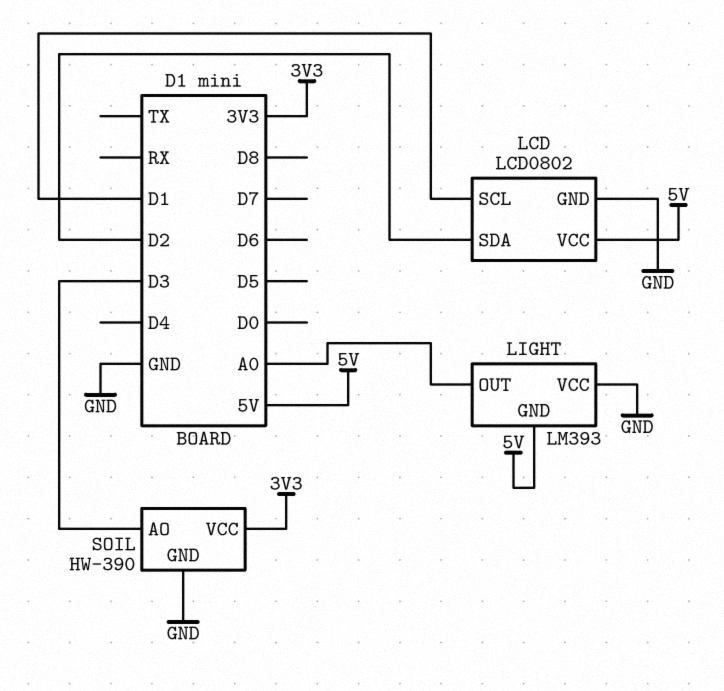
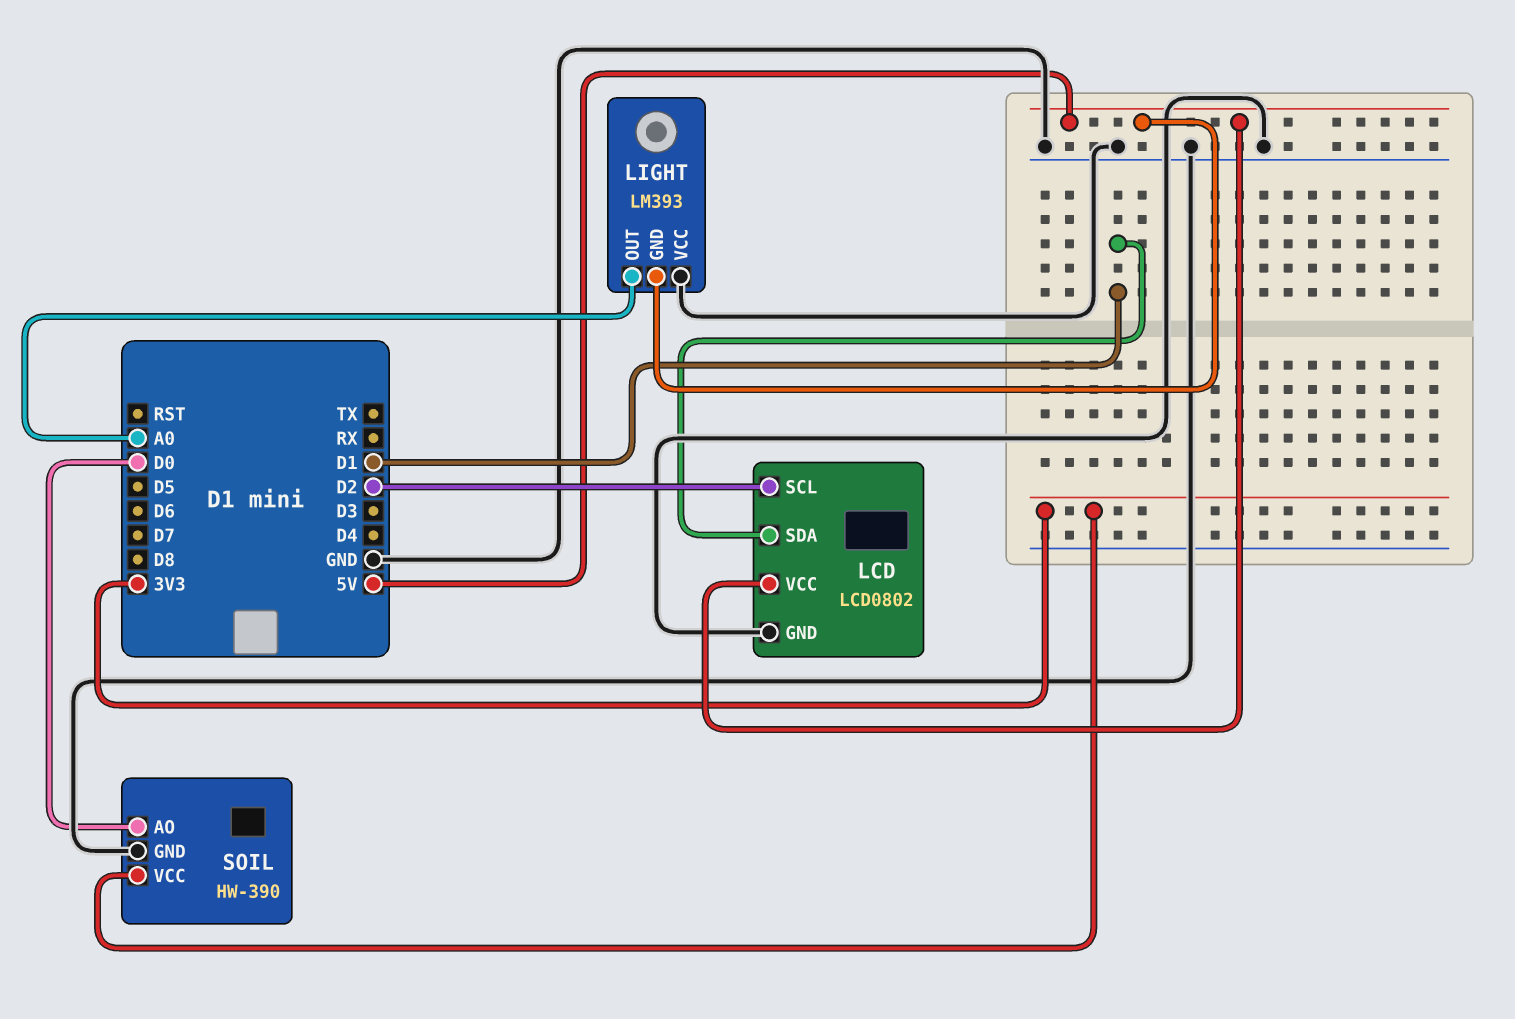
LCD pin SCL: D1 -> D2
LCD pin SDA: D2 -> D1
SOIL pin AO: D3 -> D0

